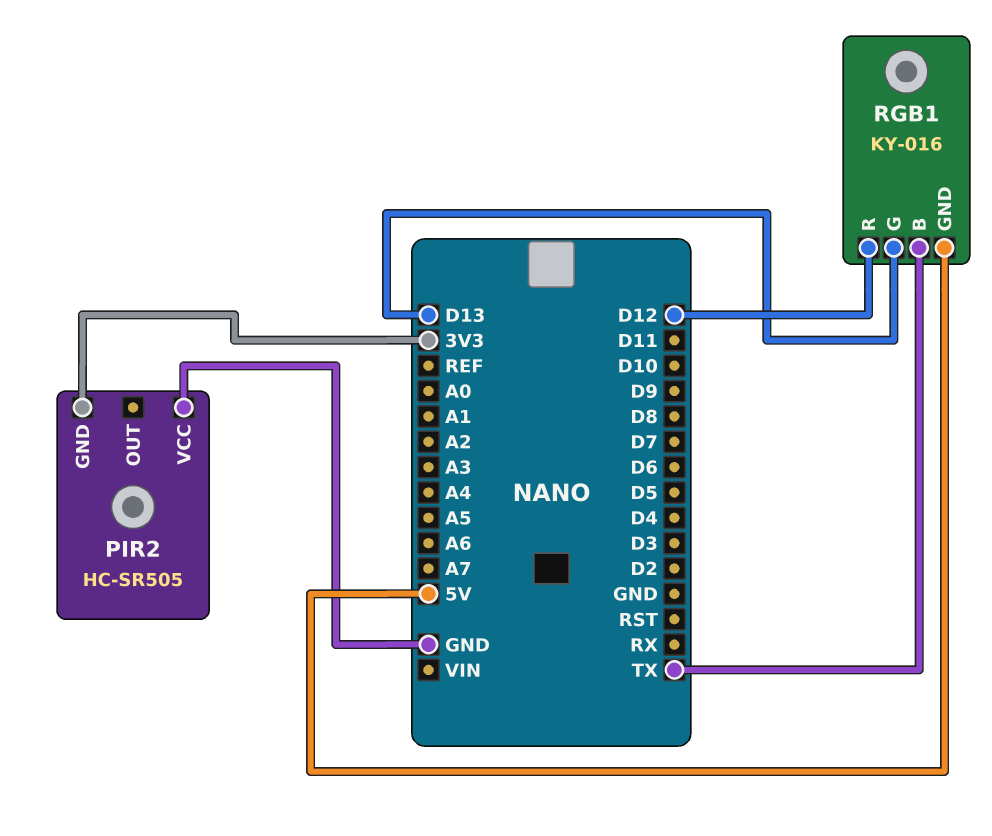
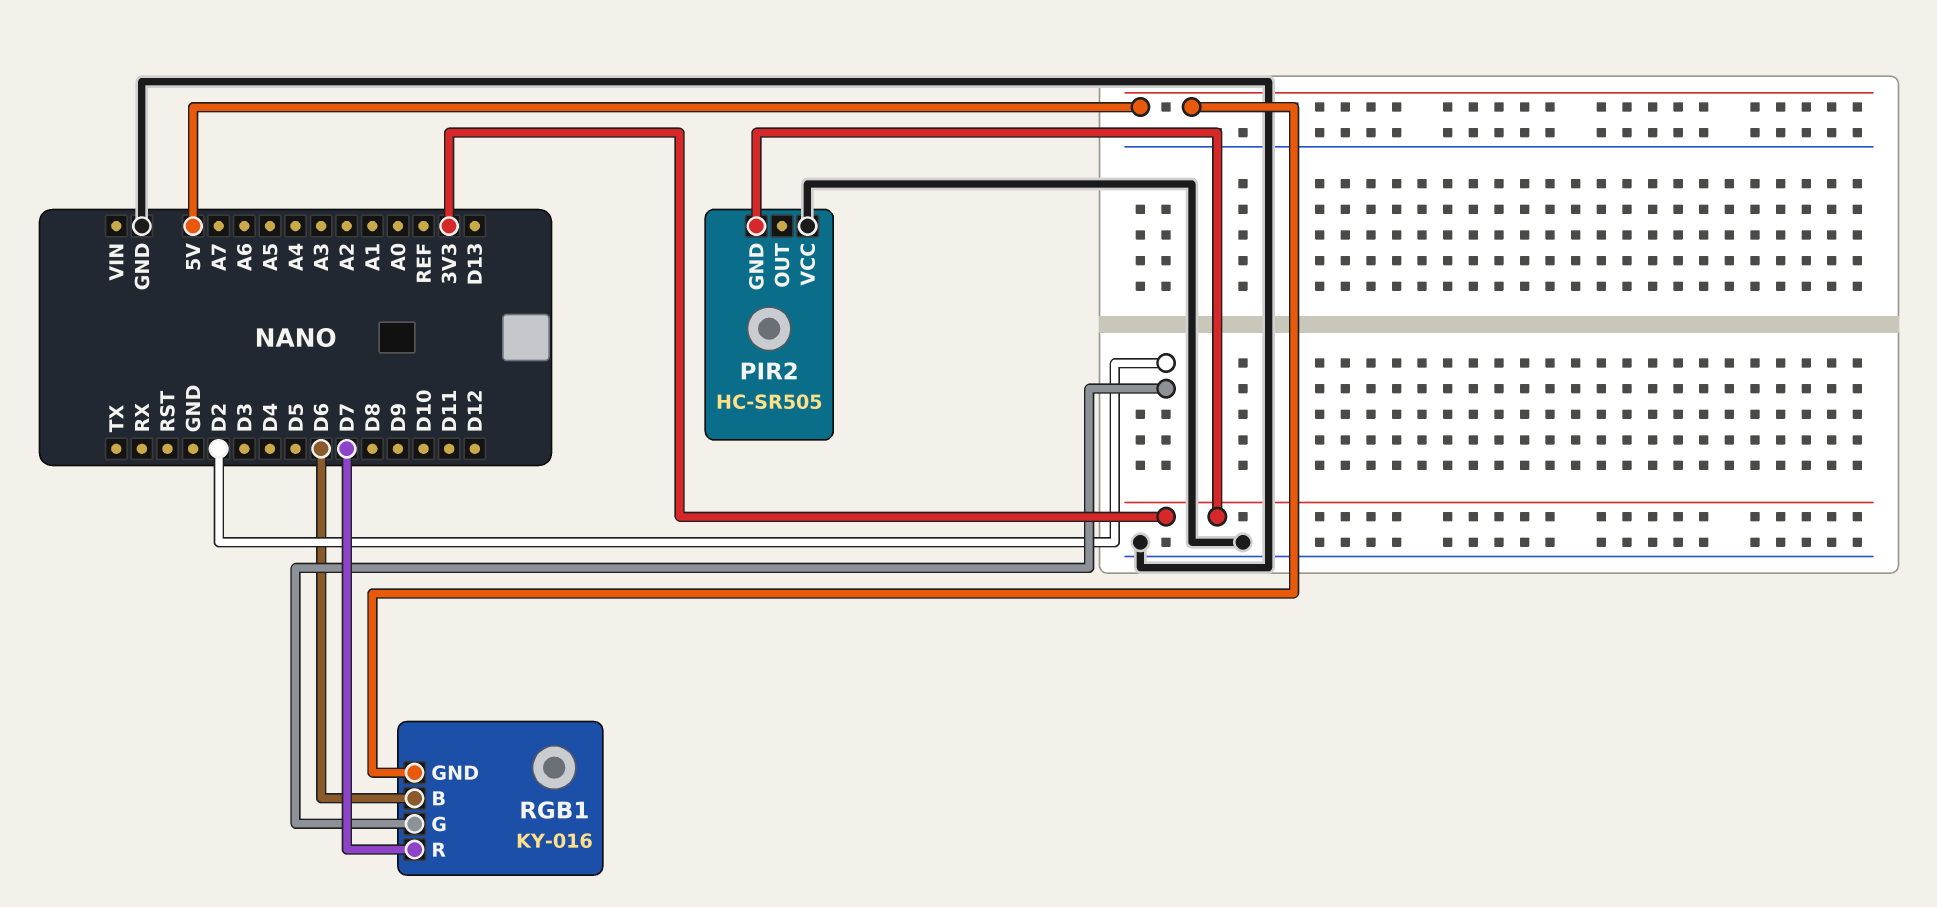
RGB1 pin B: TX -> D6
RGB1 pin G: D13 -> D2
RGB1 pin R: D12 -> D7

